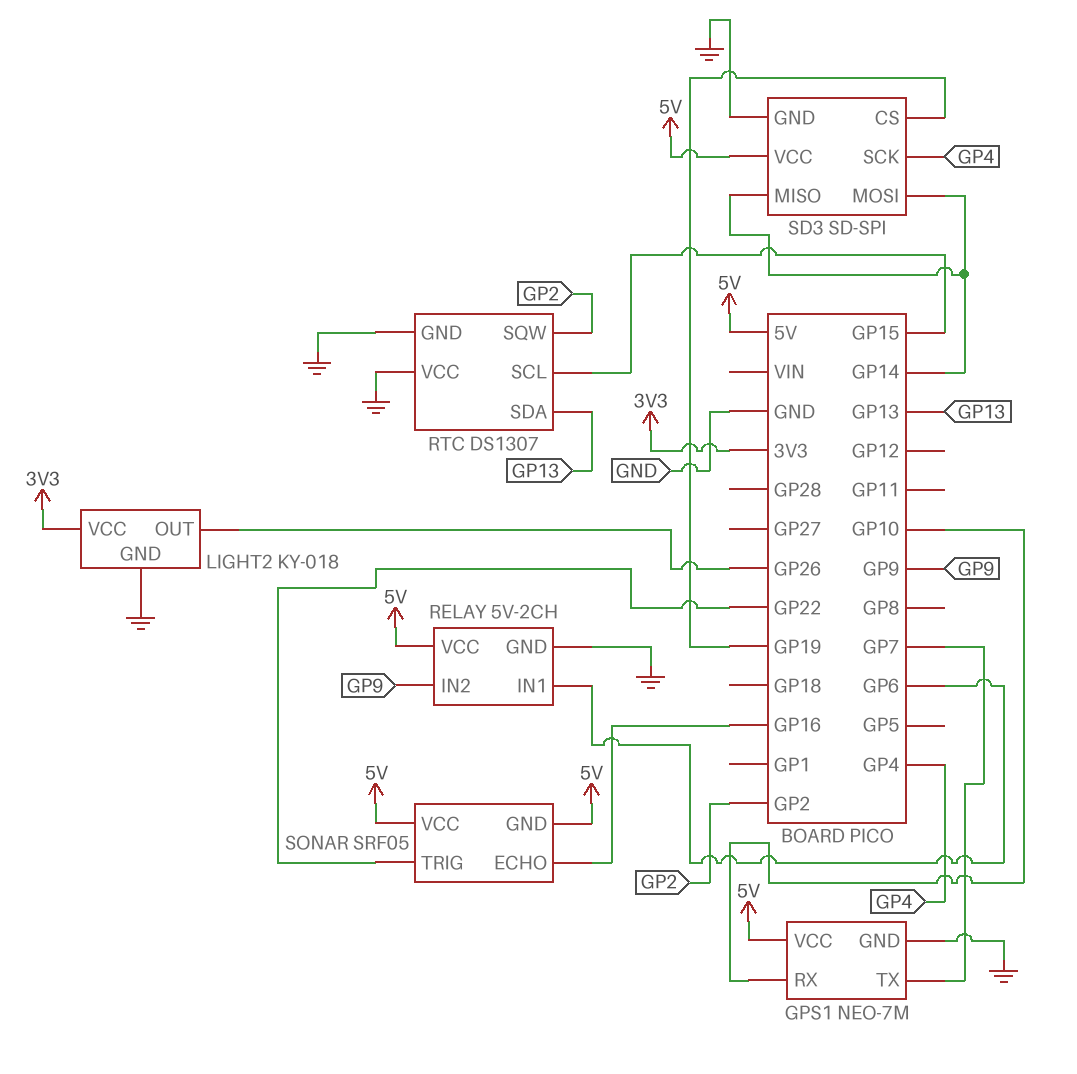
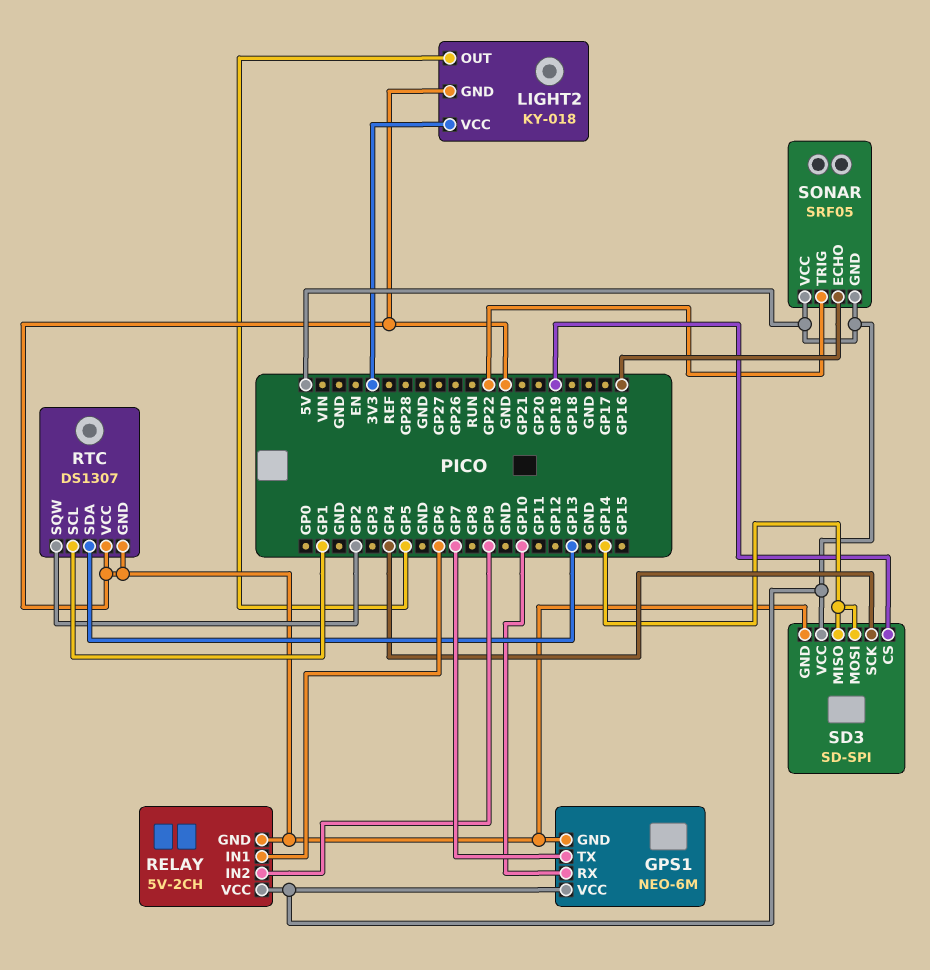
GPS1: NEO-7M -> NEO-6M
LIGHT2 pin OUT: GP26 -> GP5
RTC pin SCL: GP15 -> GP1

